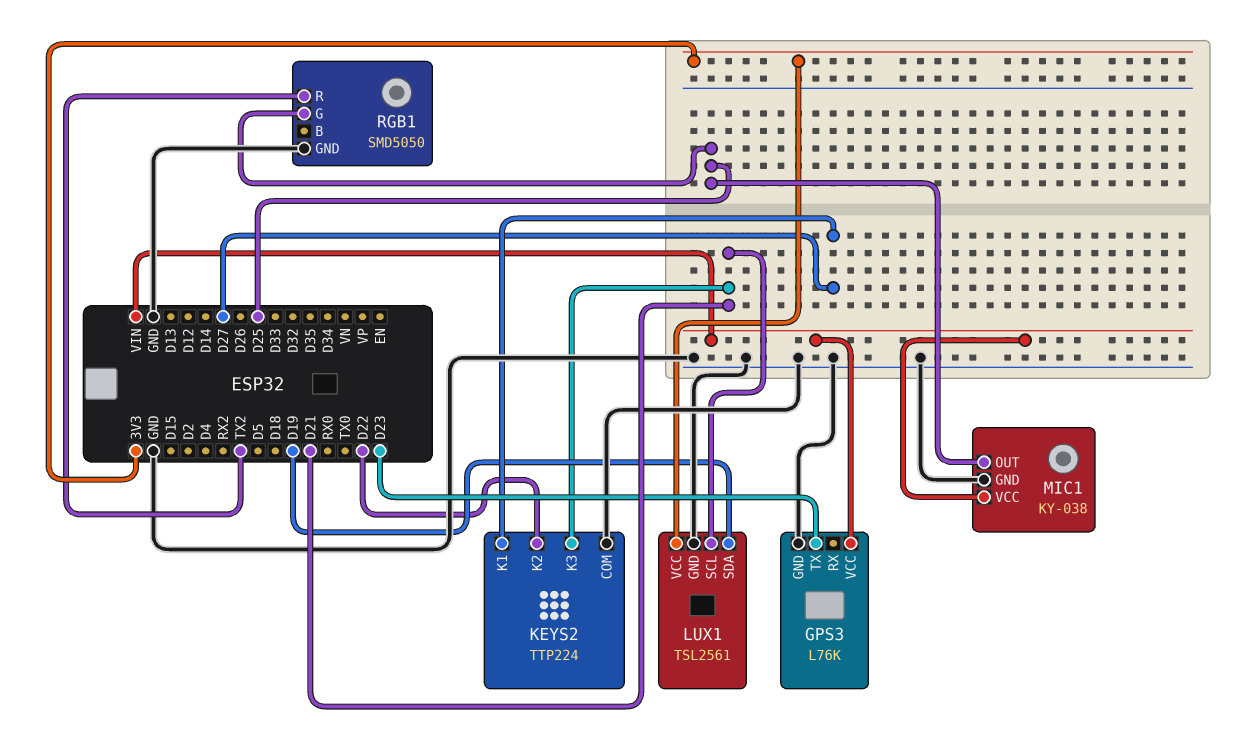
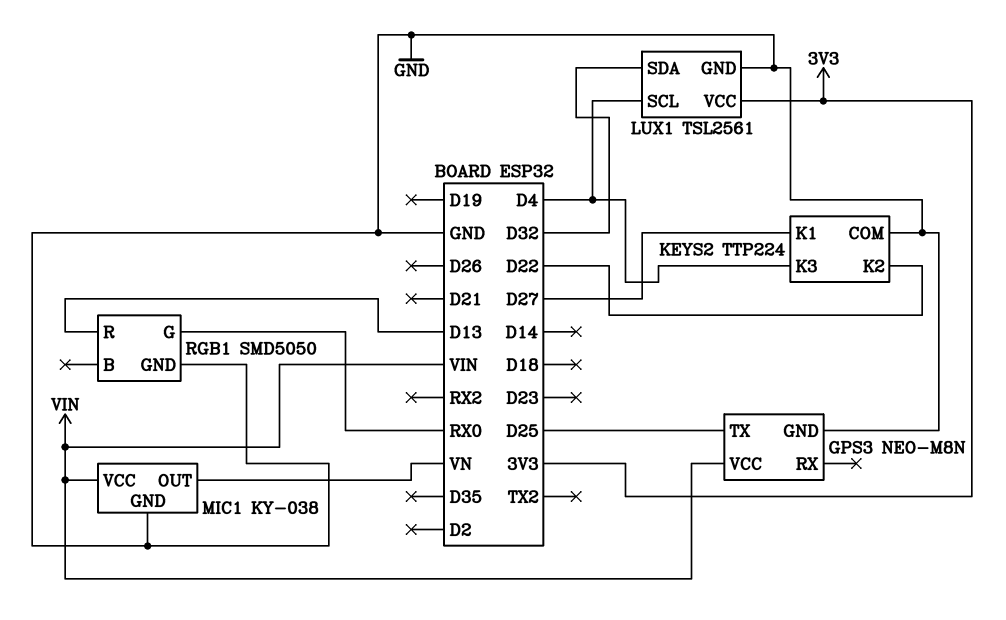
GPS3: L76K -> NEO-M8N
GPS3 pin TX: D23 -> D25
KEYS2 pin K3: D21 -> D4
LUX1 pin SCL: D21 -> D4
LUX1 pin SDA: D19 -> D32
MIC1 pin OUT: D25 -> VN
RGB1 pin G: D25 -> RX0
RGB1 pin R: TX2 -> D13

